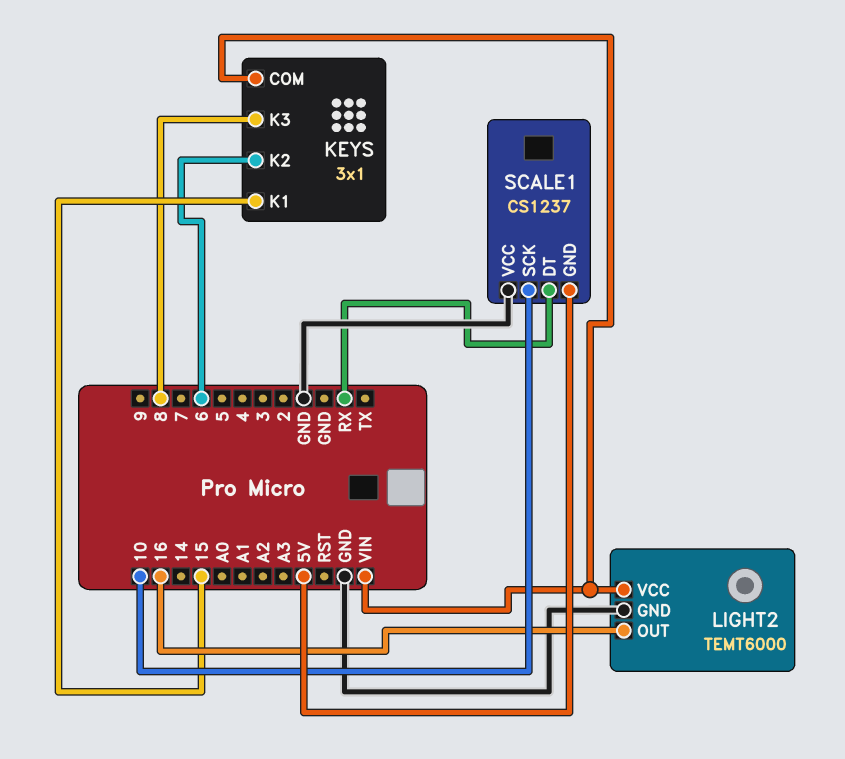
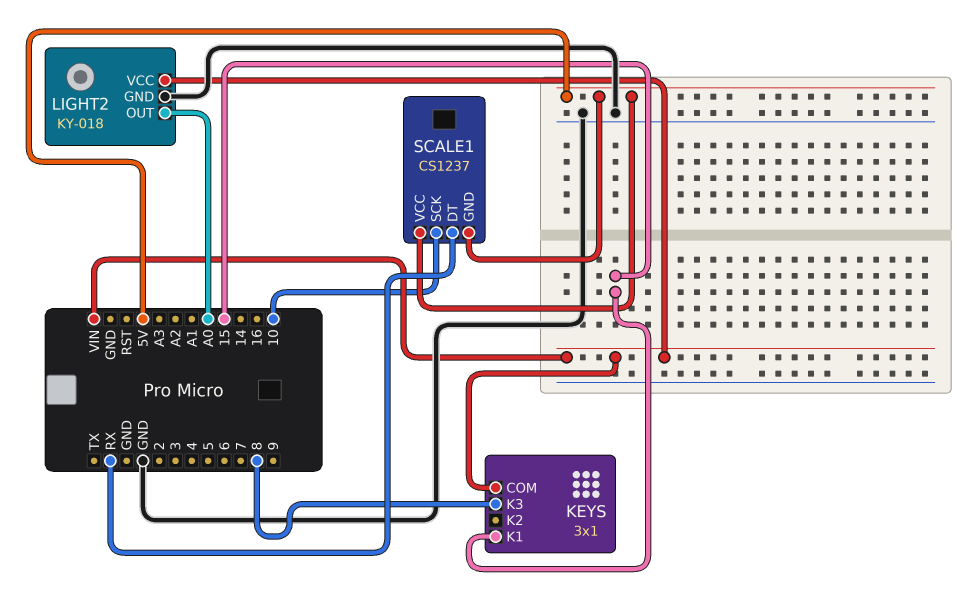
KEYS pin K2: 6 -> none
LIGHT2: TEMT6000 -> KY-018
LIGHT2 pin OUT: 16 -> A0
SCALE1 pin VCC: GND -> 5V

